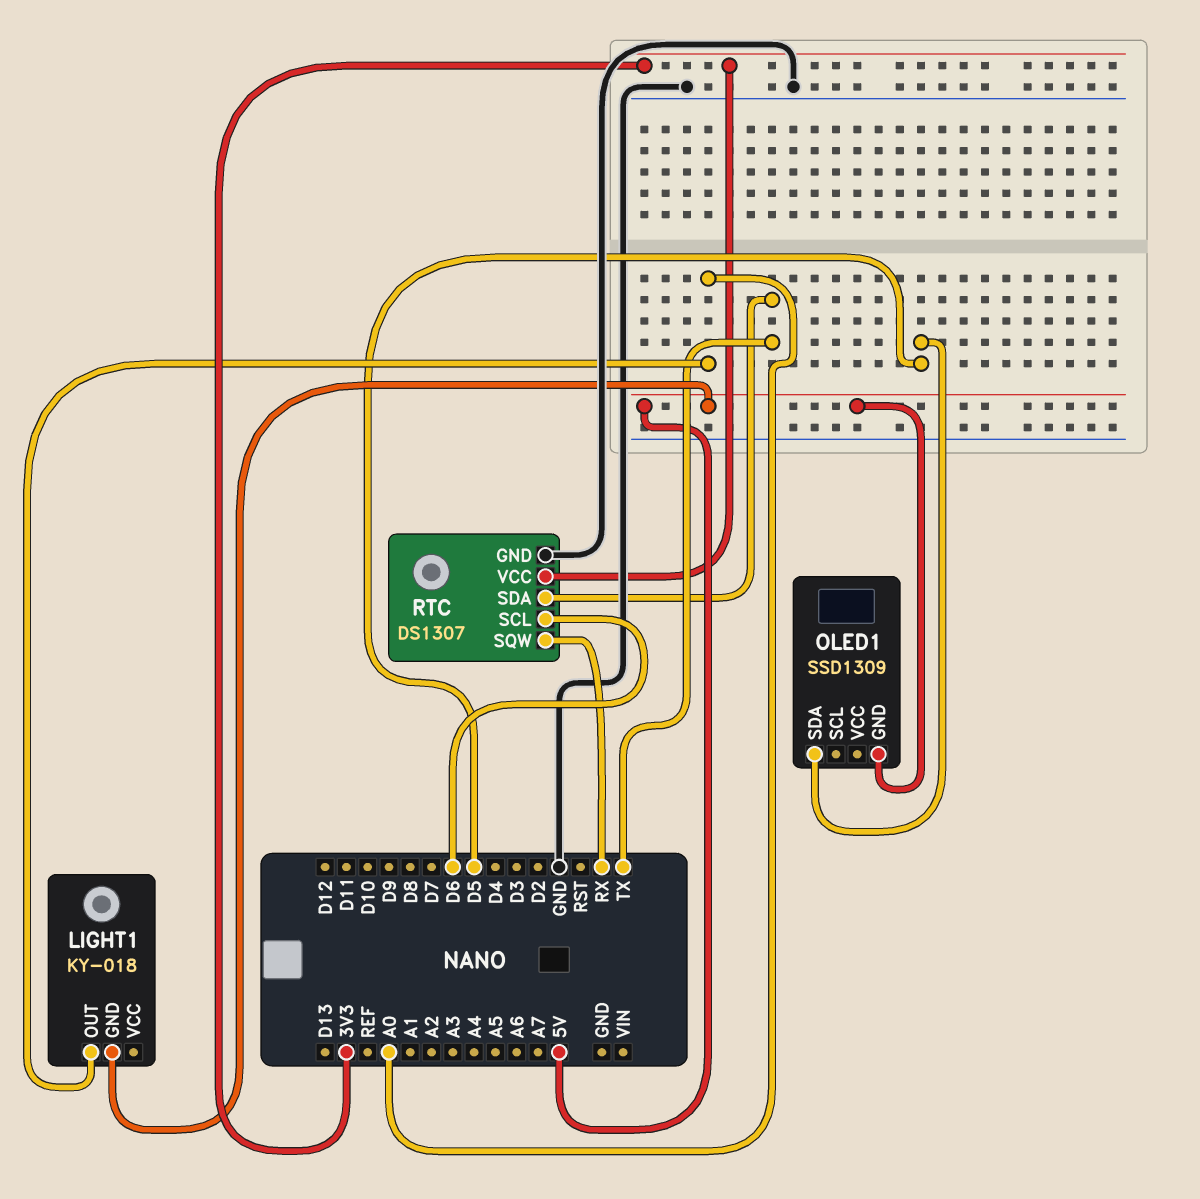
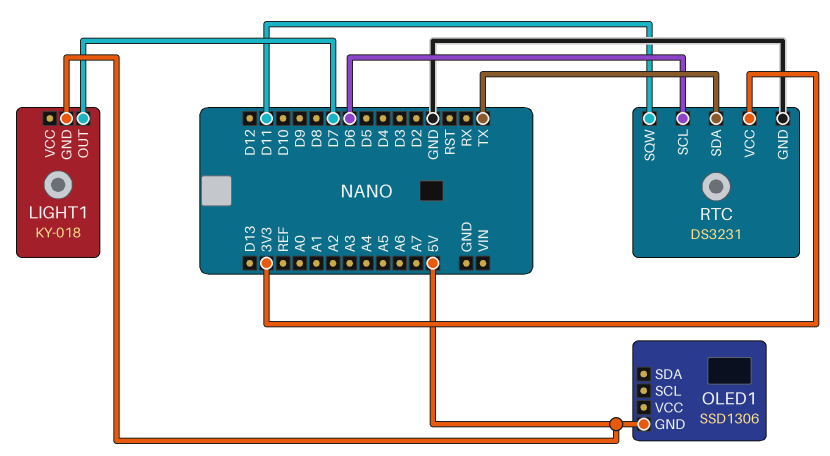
LIGHT1 pin OUT: A0 -> D7
OLED1: SSD1309 -> SSD1306
OLED1 pin SDA: D5 -> none
RTC: DS1307 -> DS3231
RTC pin SQW: RX -> D11

